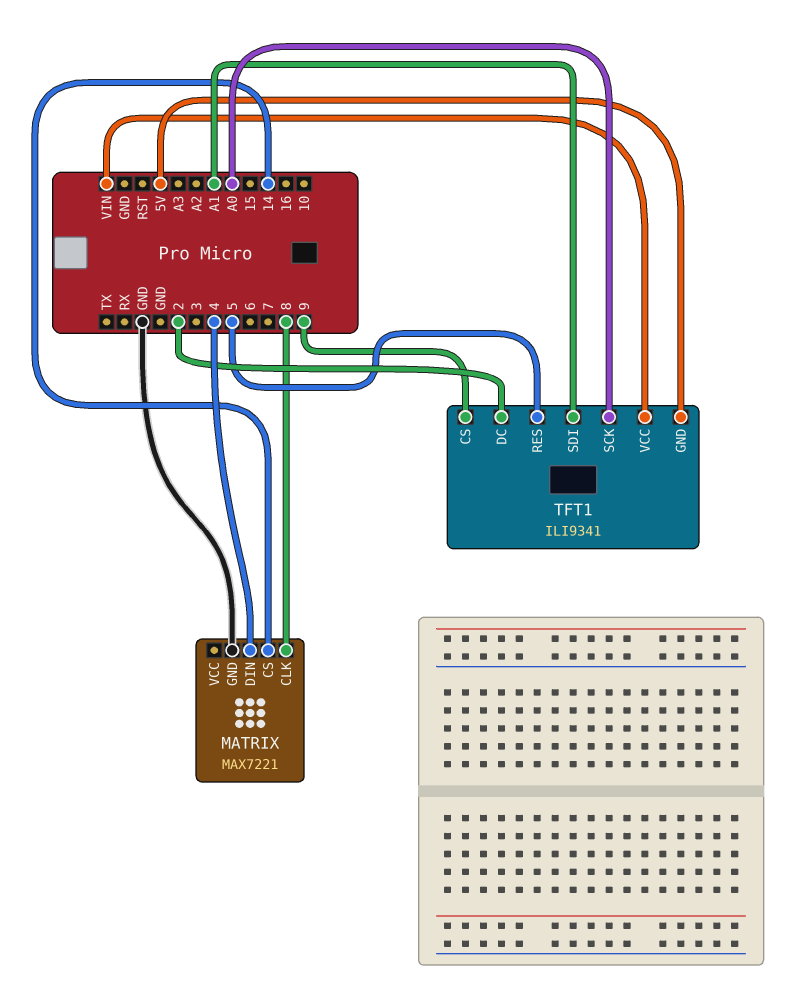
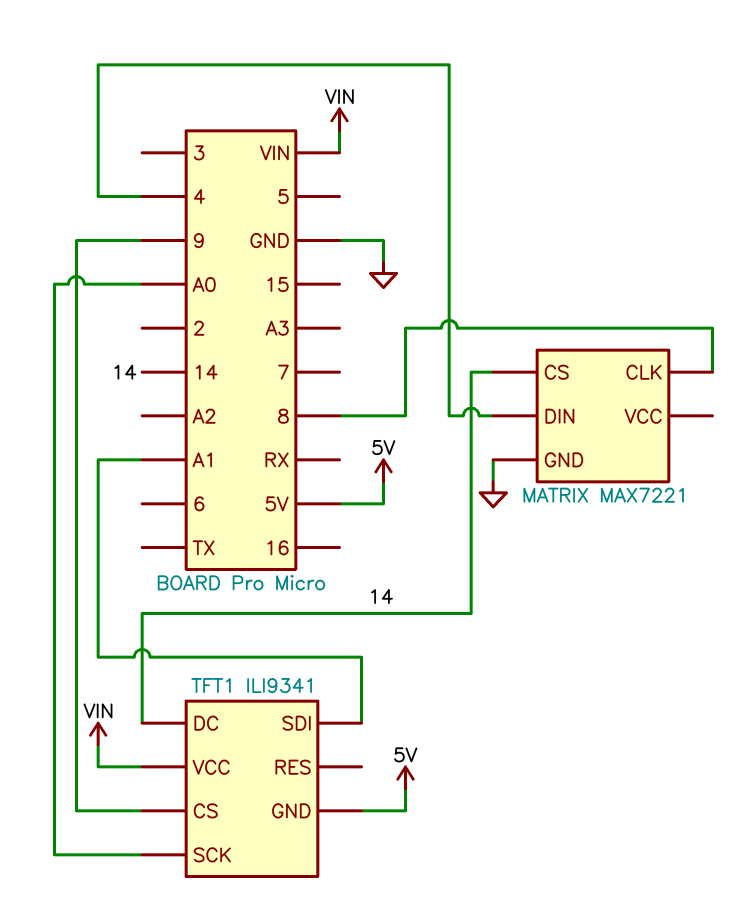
TFT1 pin DC: 2 -> 14
TFT1 pin RES: 5 -> none

